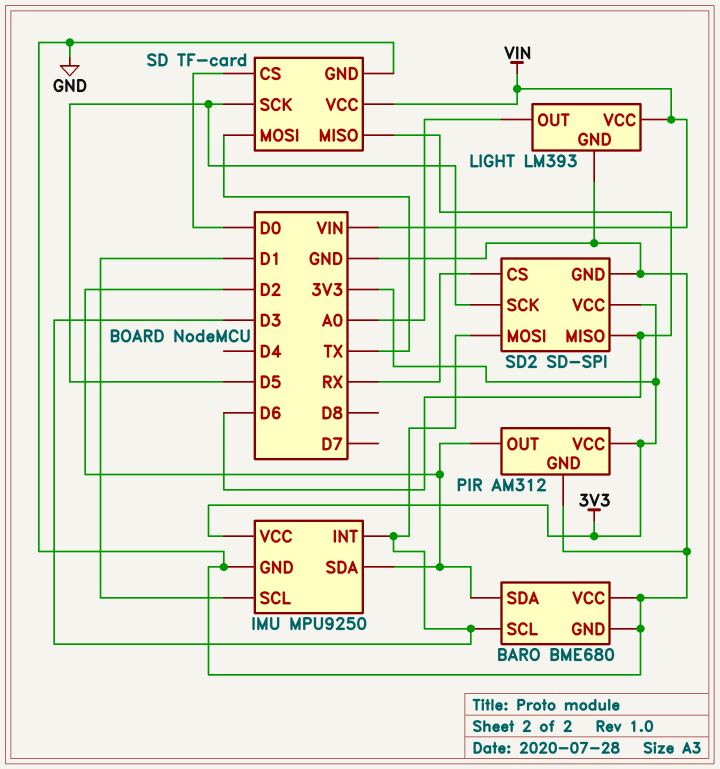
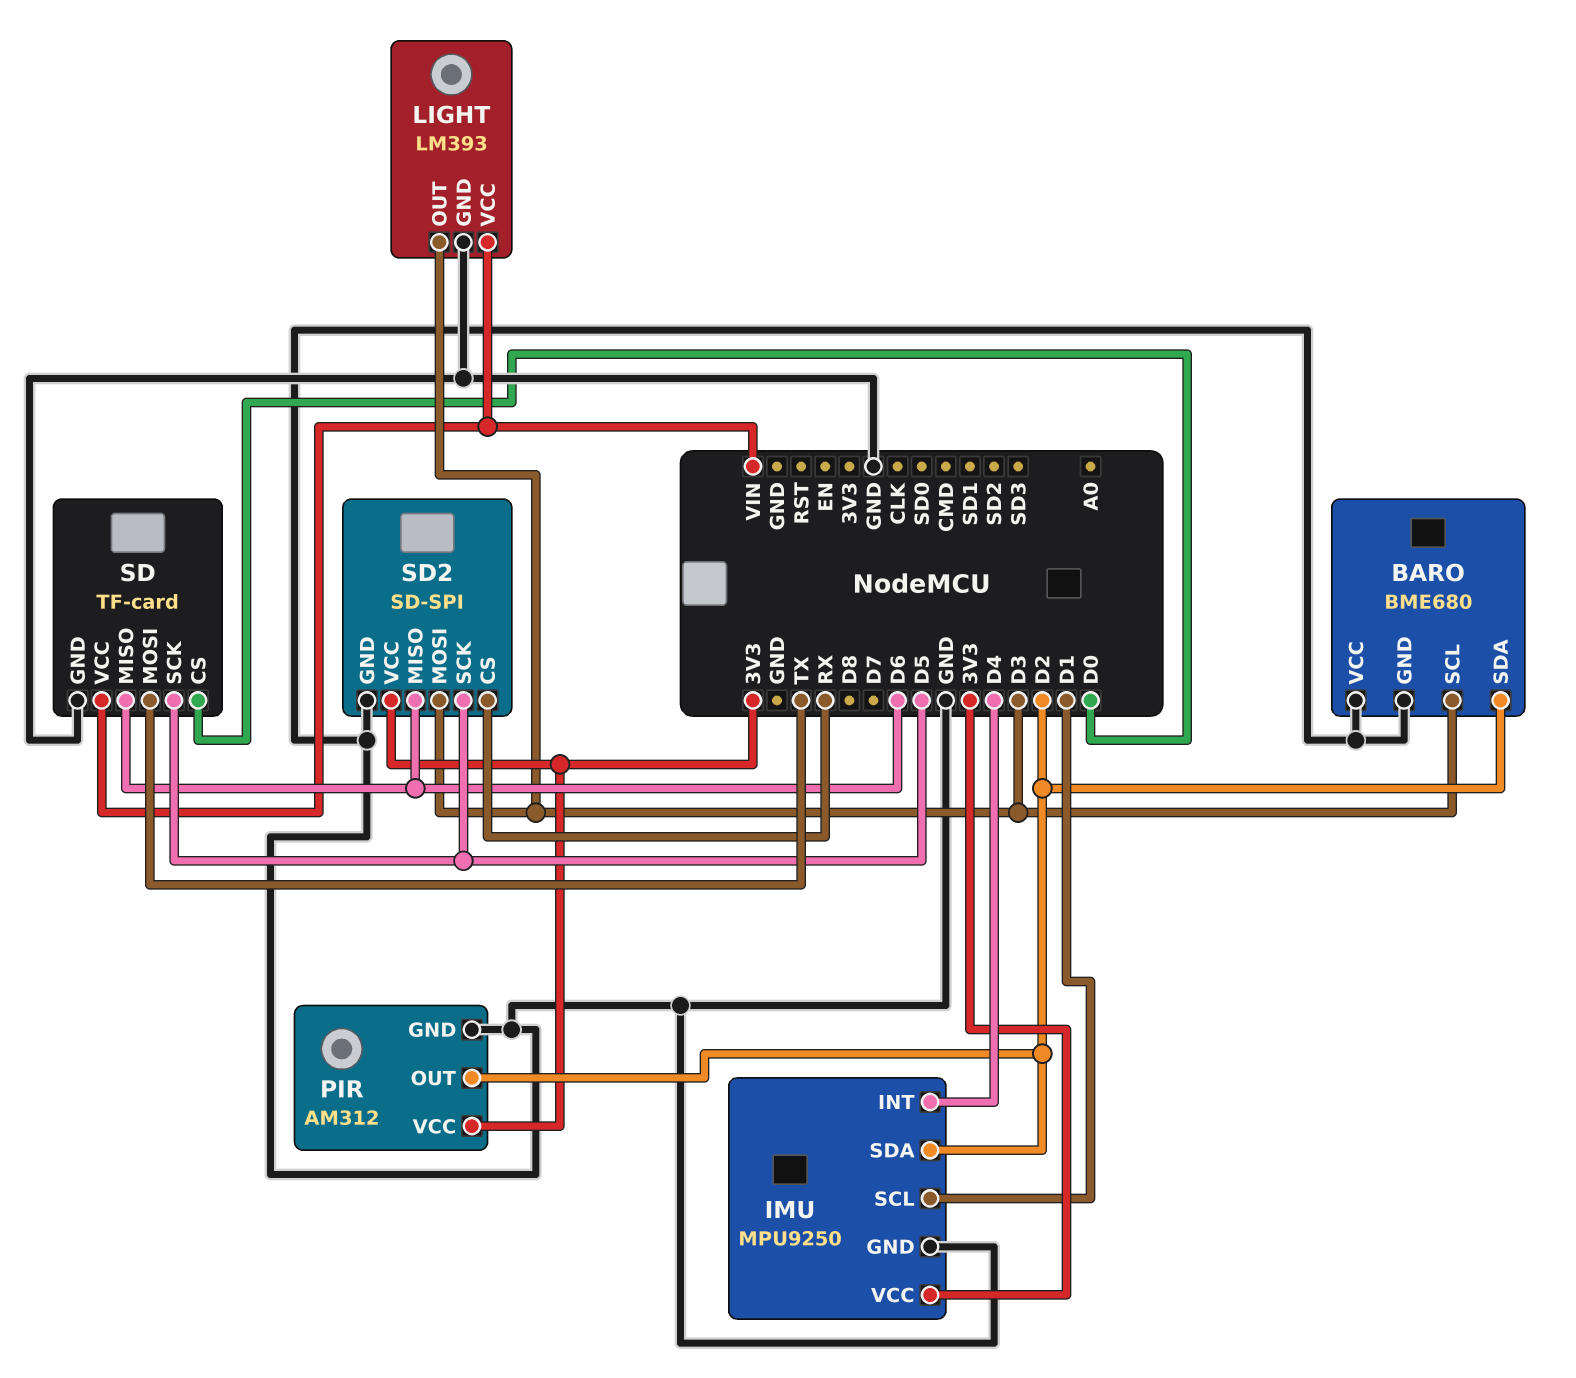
IMU pin INT: D3 -> D4
LIGHT pin OUT: A0 -> D3

